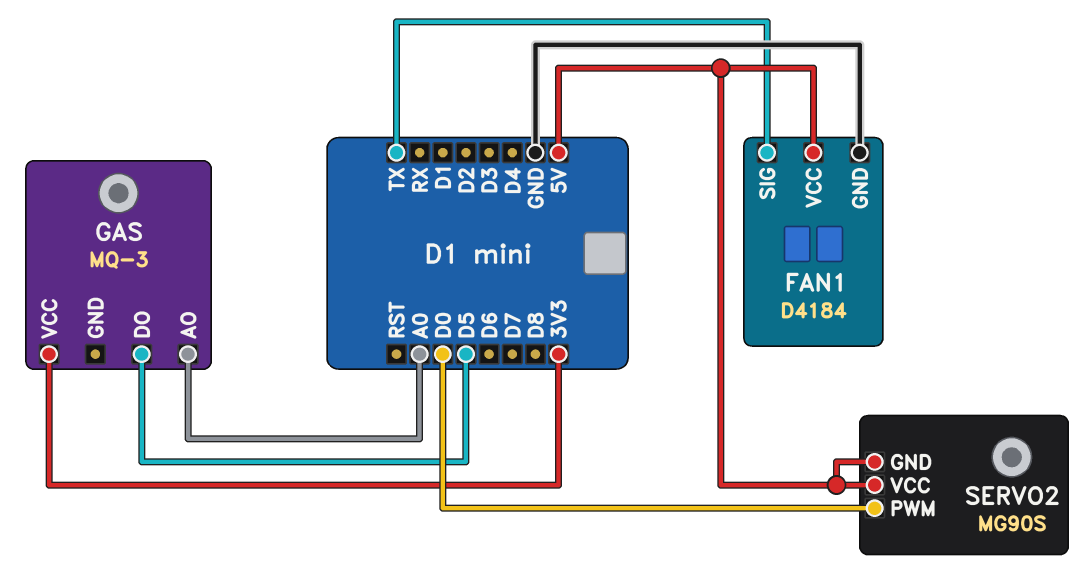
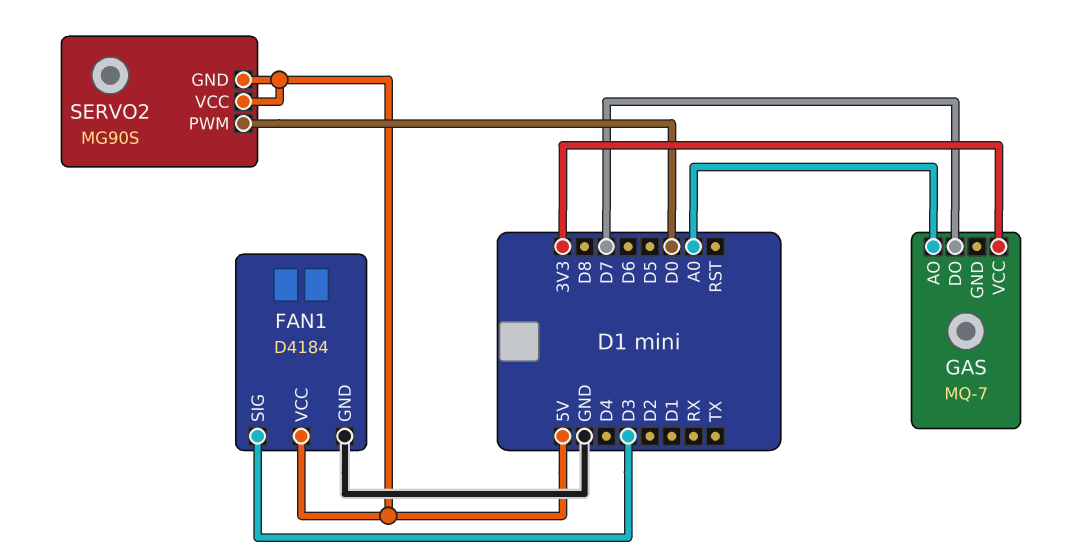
FAN1 pin SIG: TX -> D3
GAS: MQ-3 -> MQ-7
GAS pin DO: D5 -> D7

